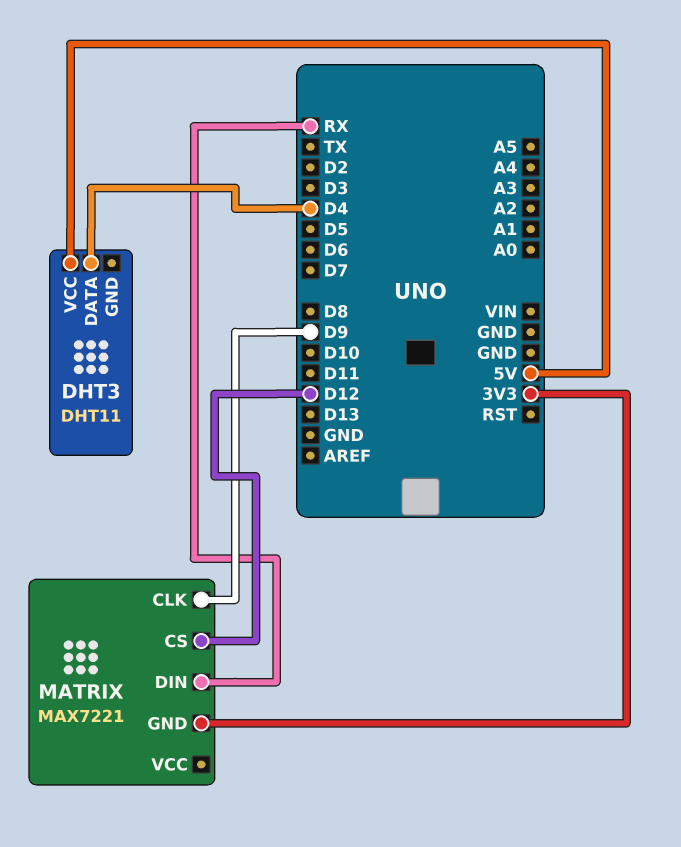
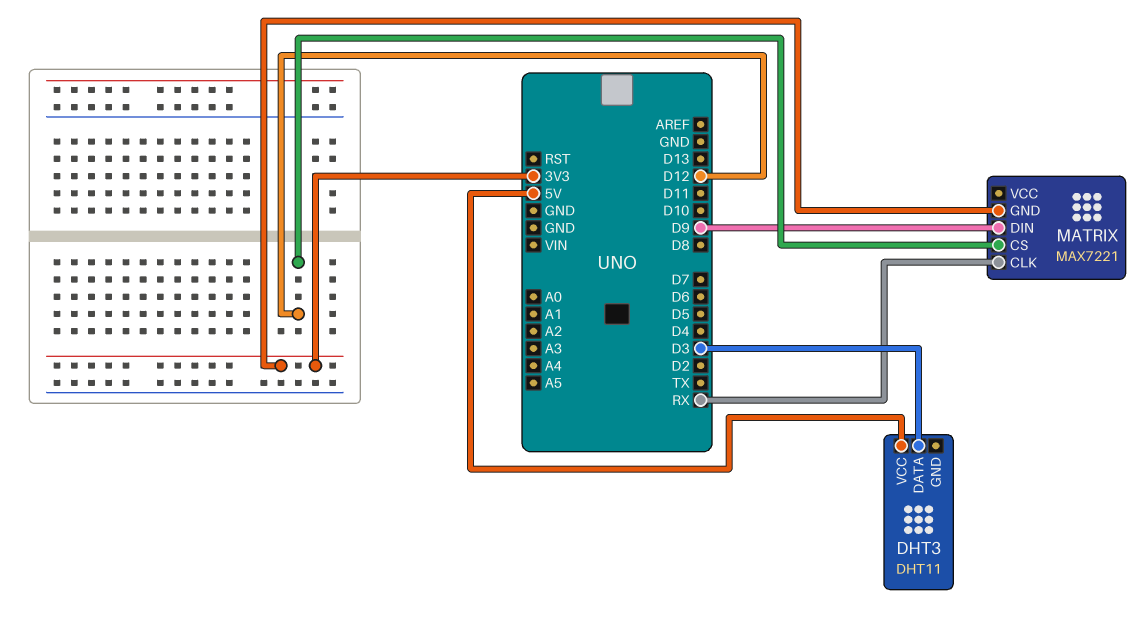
DHT3 pin DATA: D4 -> D3
MATRIX pin CLK: D9 -> RX
MATRIX pin DIN: RX -> D9

